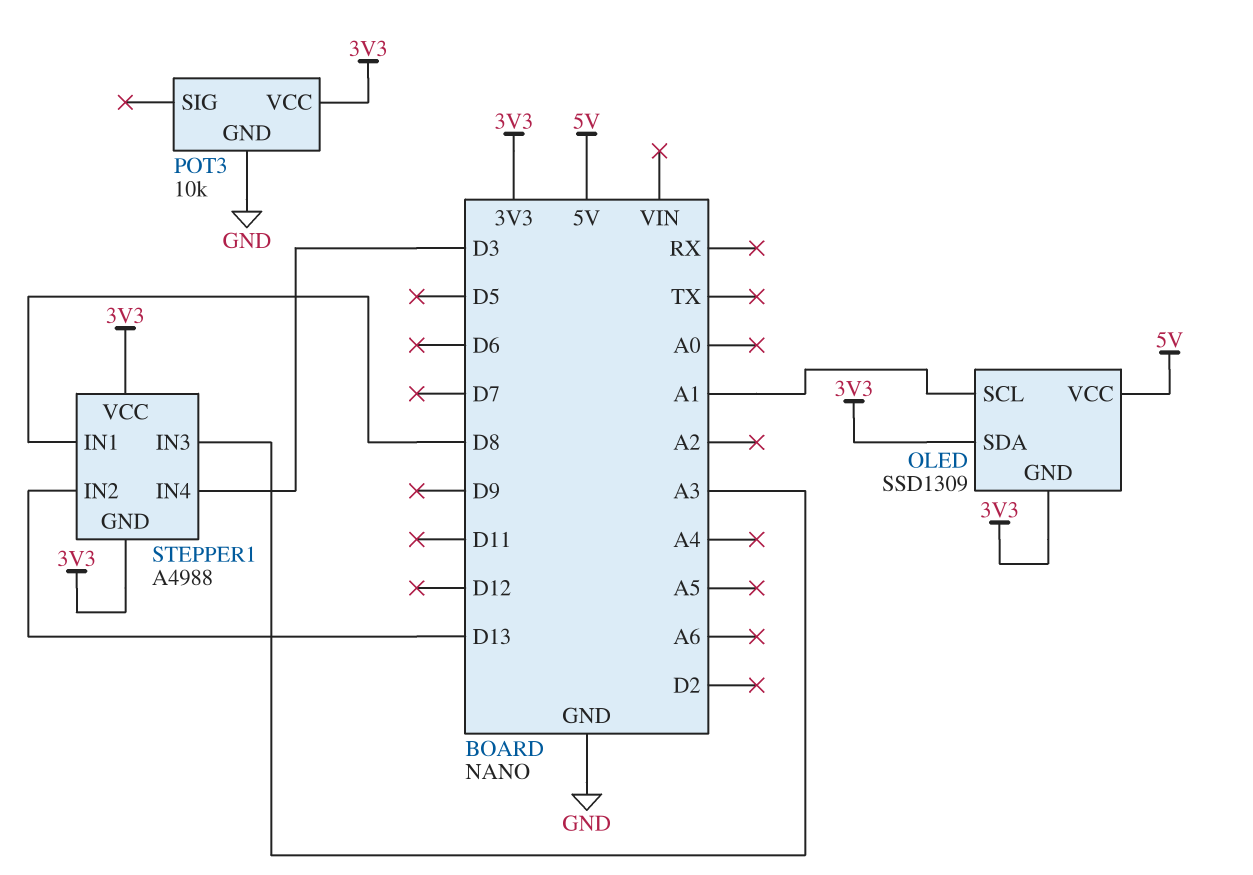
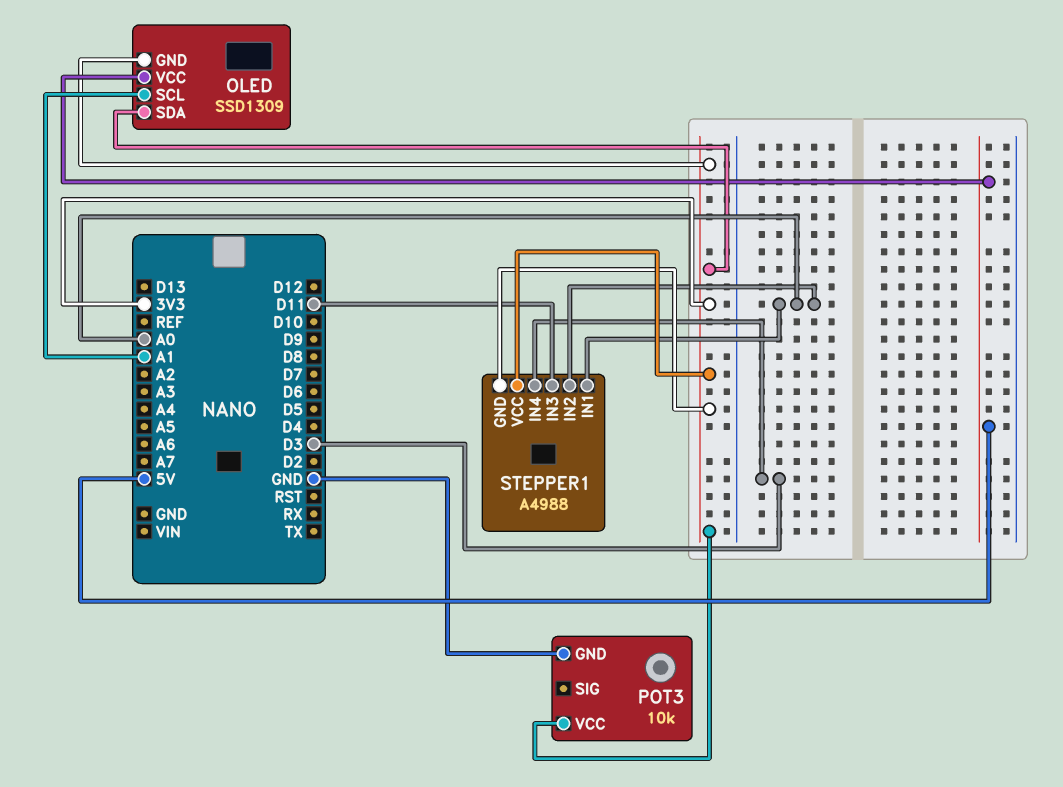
STEPPER1 pin IN1: D8 -> A0
STEPPER1 pin IN2: D13 -> A0
STEPPER1 pin IN3: A3 -> D11

